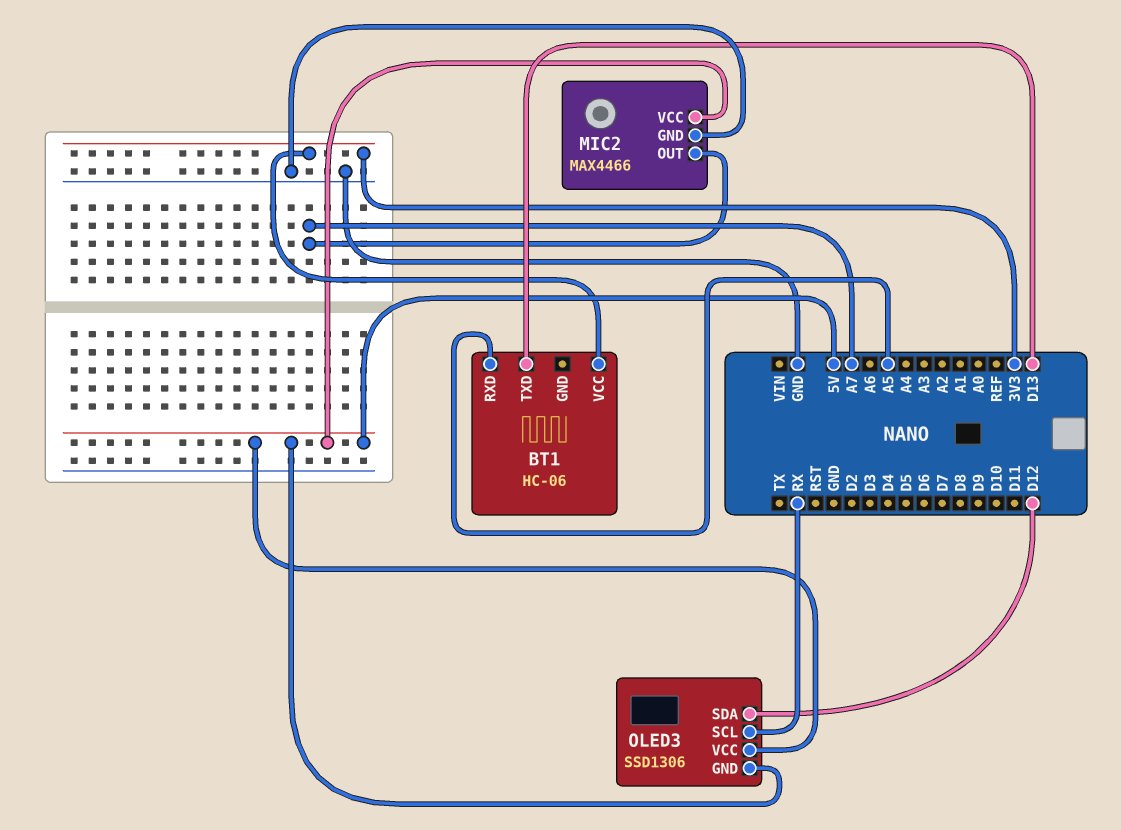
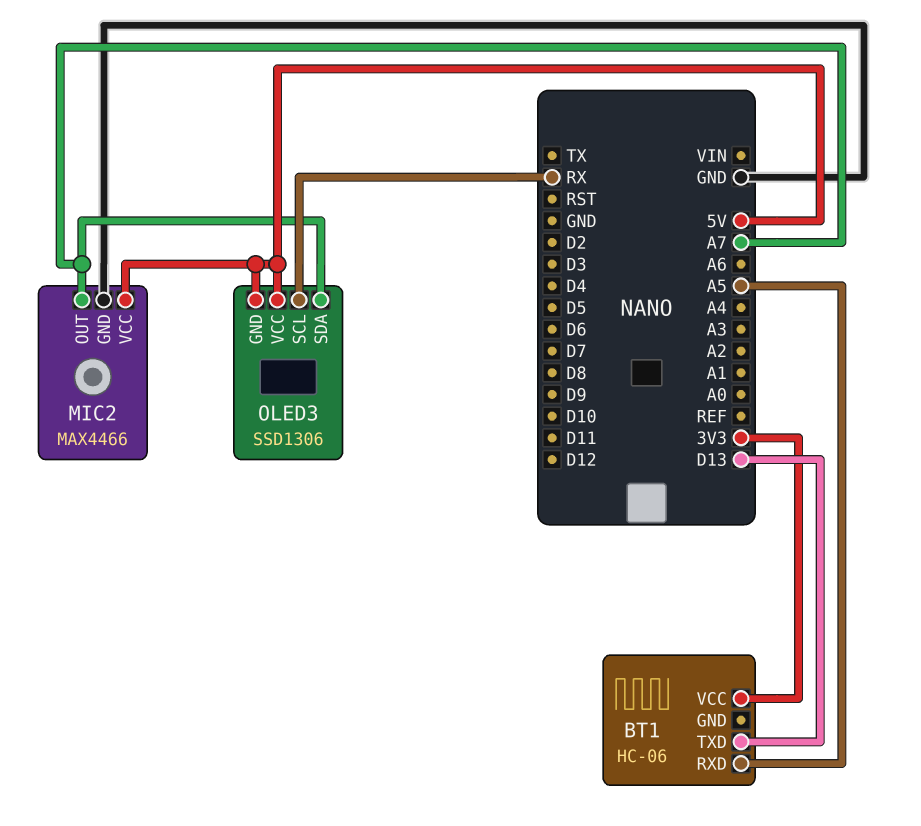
OLED3 pin SDA: D12 -> A7

